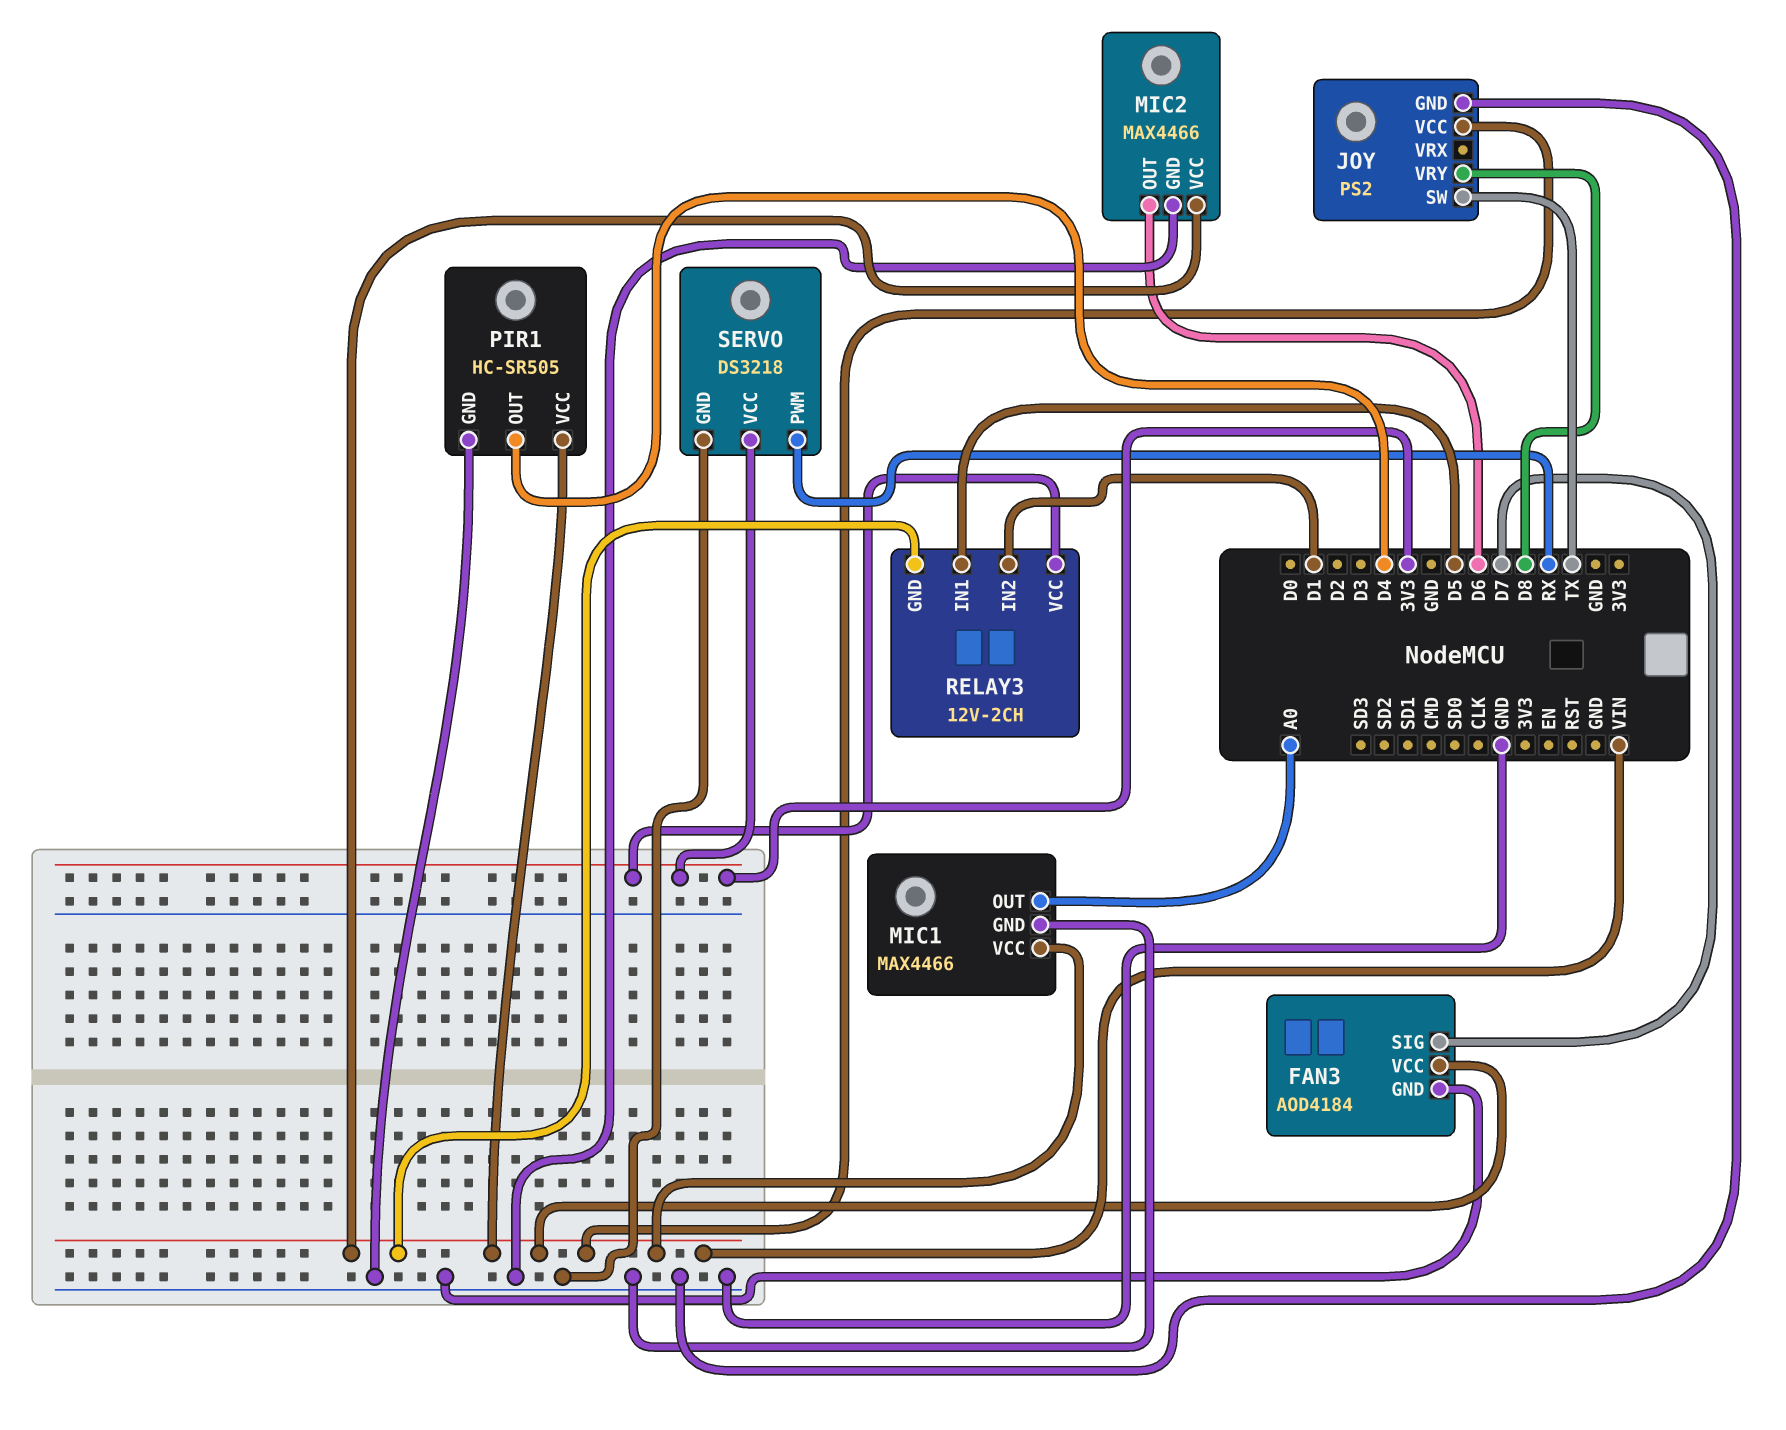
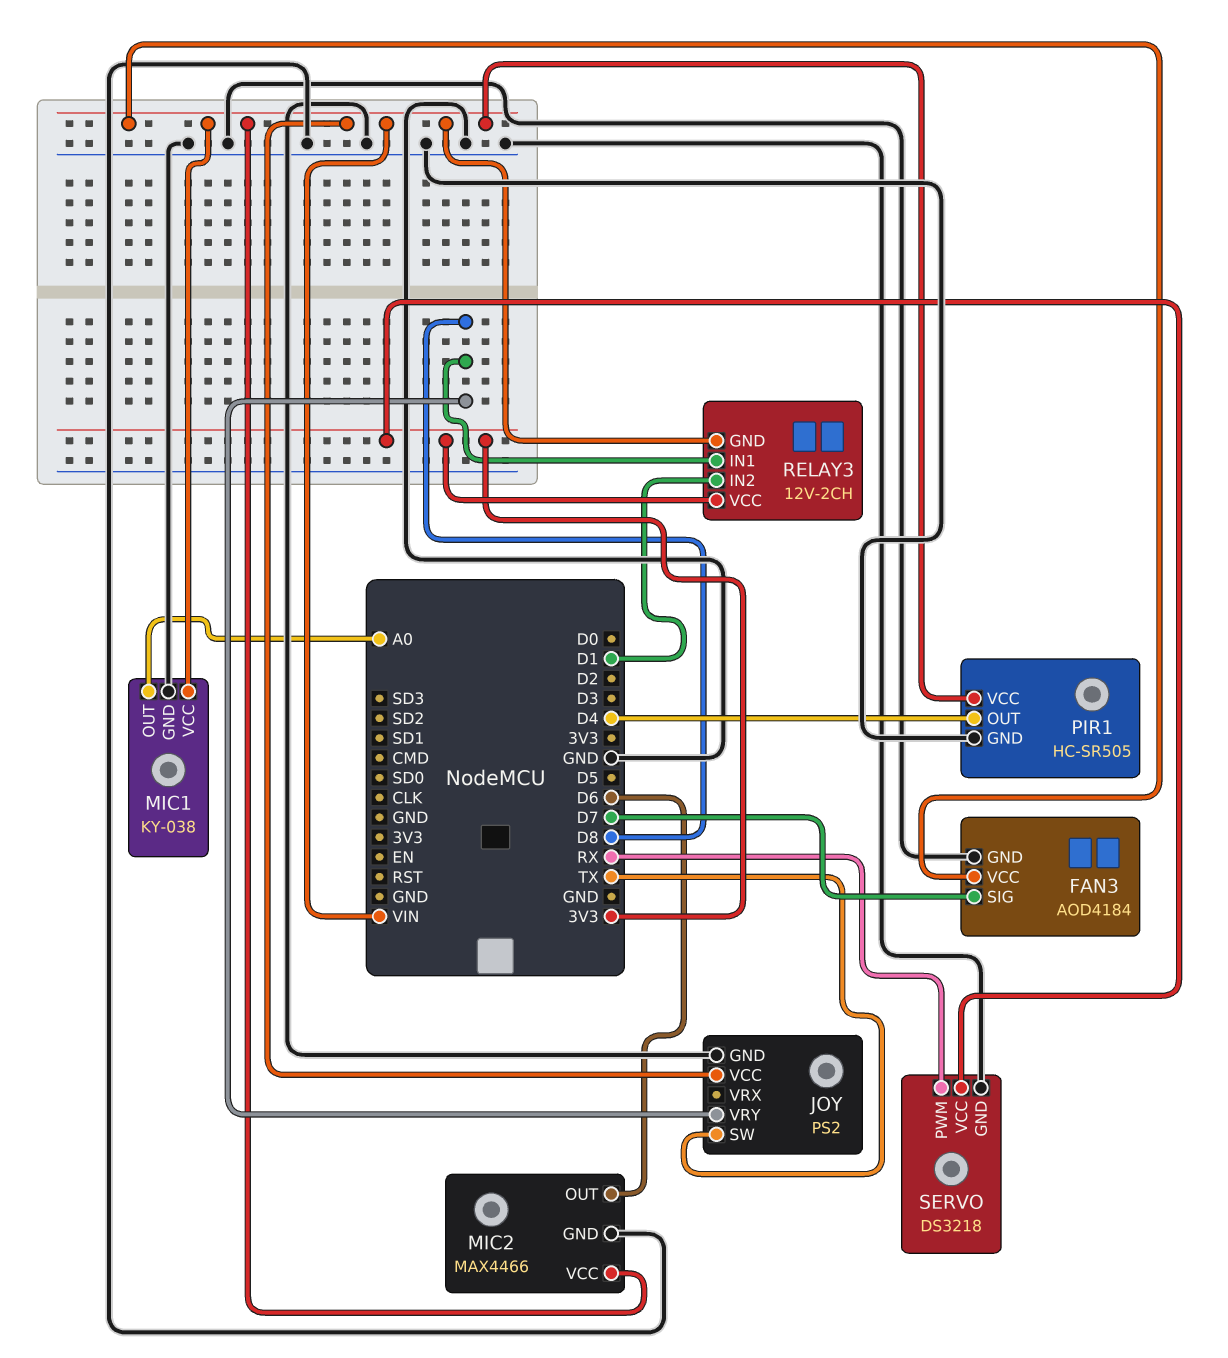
MIC1: MAX4466 -> KY-038
RELAY3 pin IN1: D5 -> D8

